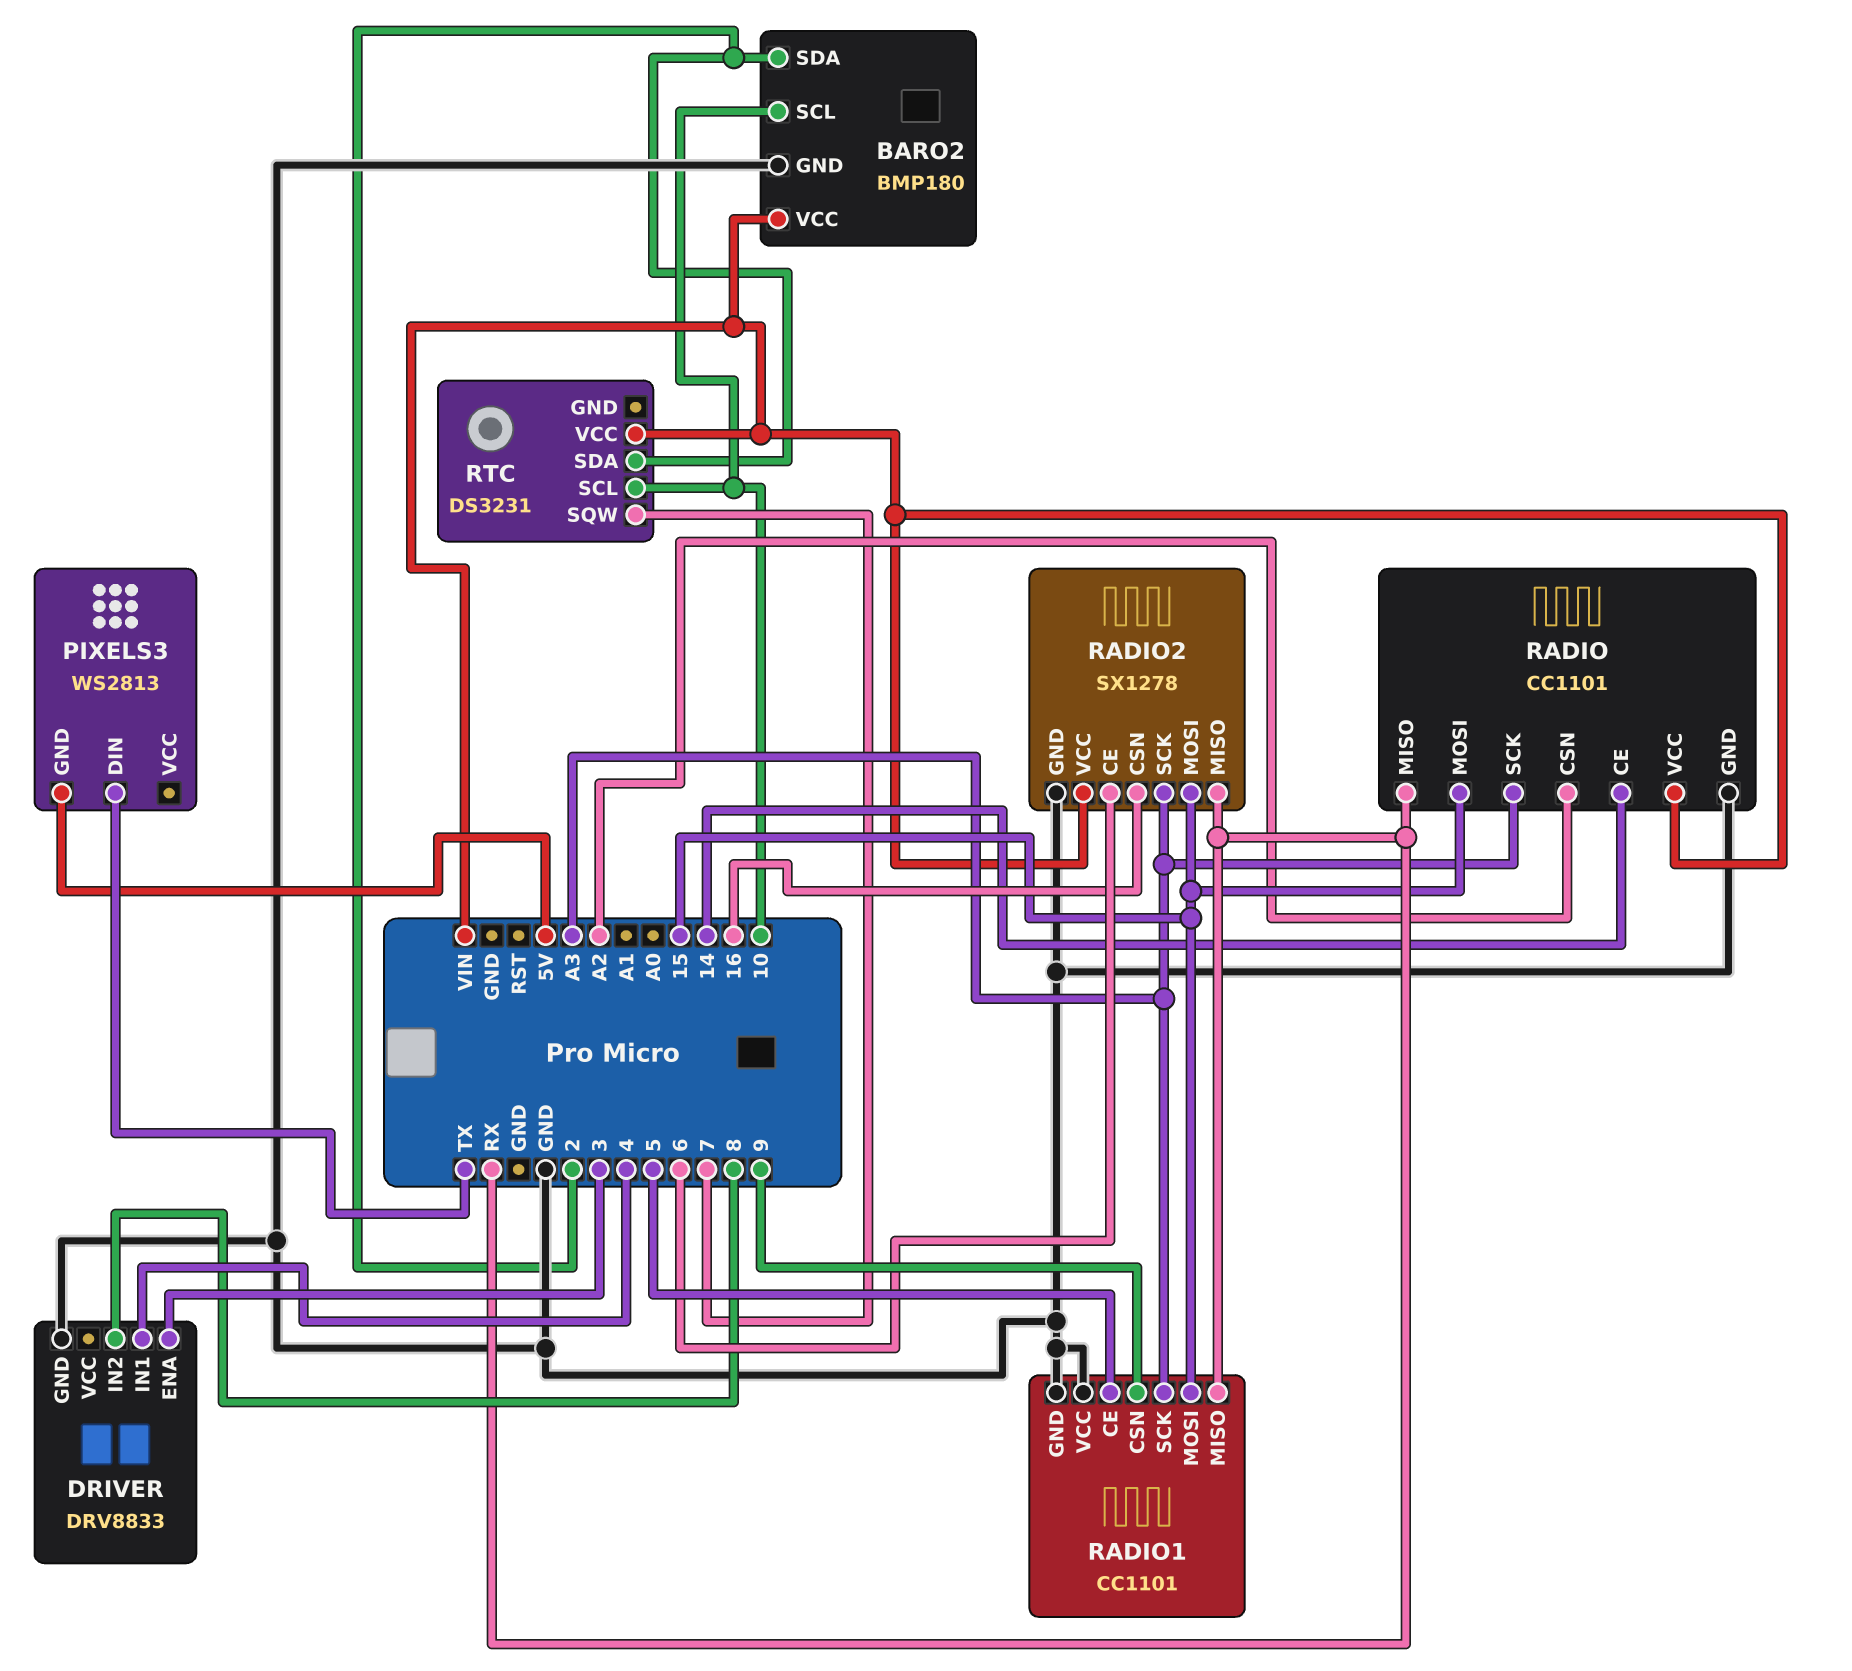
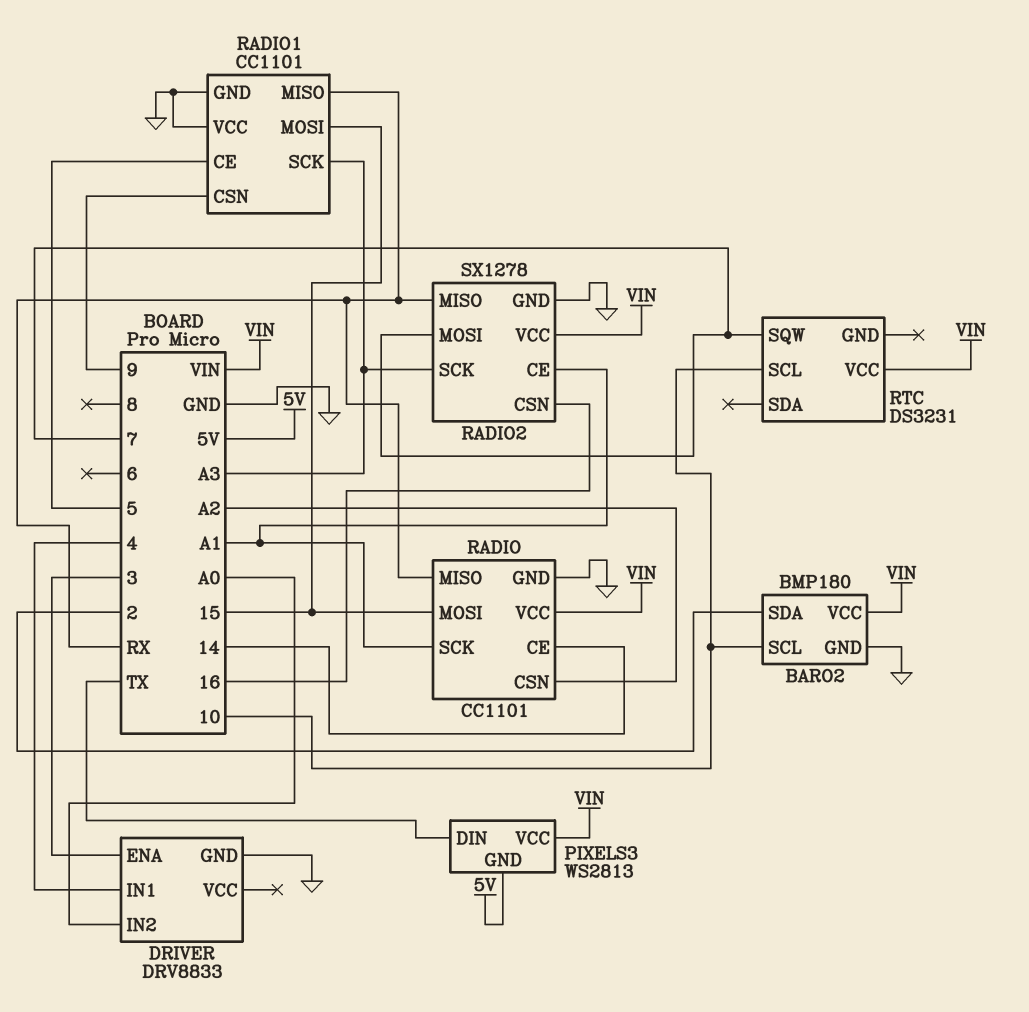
DRIVER pin IN2: 8 -> A0
PIXELS3 pin VCC: none -> VIN
RADIO pin SCK: A3 -> A1
RADIO2 pin CE: 6 -> A1
RADIO2 pin MOSI: 15 -> 7
RTC pin SDA: 2 -> none

